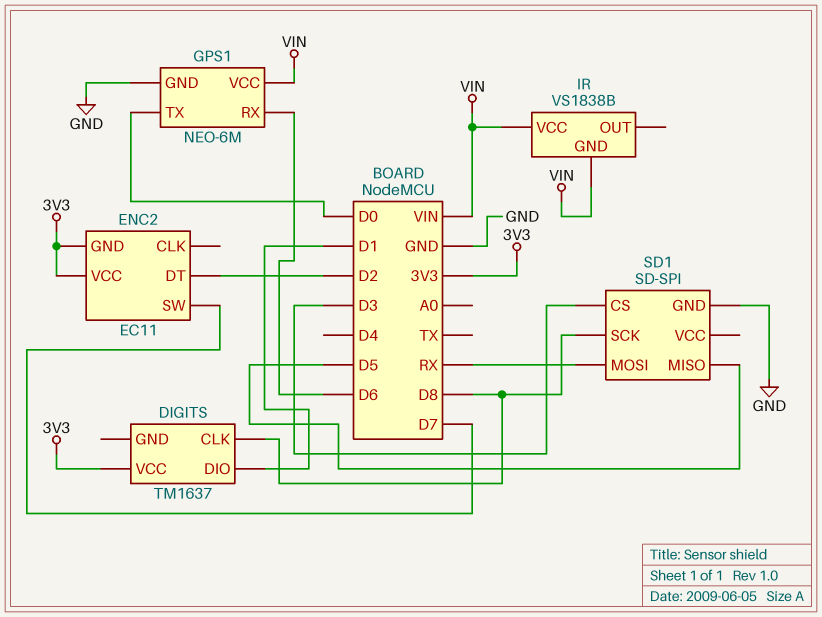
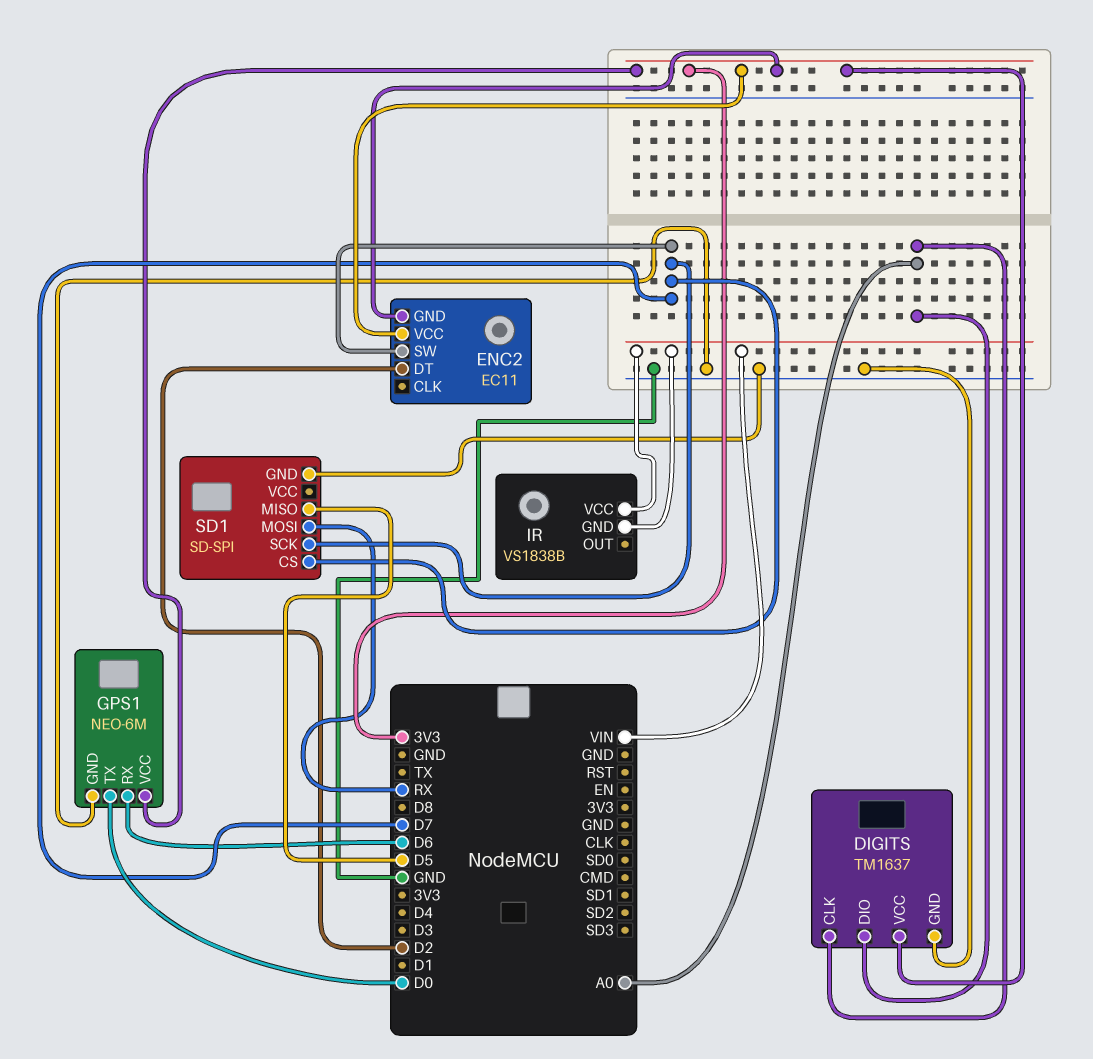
DIGITS pin CLK: D8 -> A0
DIGITS pin DIO: D1 -> A0
DIGITS pin GND: none -> GND
GPS1 pin VCC: VIN -> 3V3
SD1 pin CS: D3 -> D7
SD1 pin SCK: D8 -> D7

